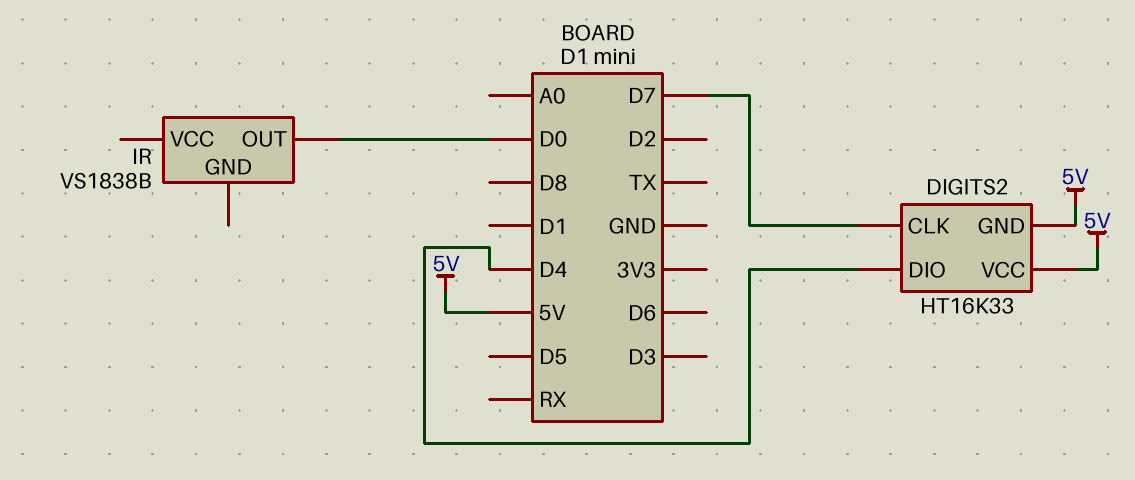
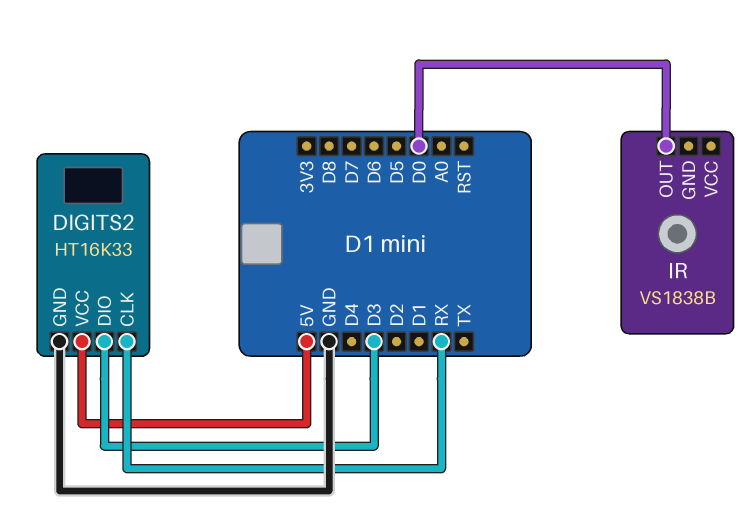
DIGITS2 pin CLK: D7 -> RX
DIGITS2 pin DIO: D4 -> D3
DIGITS2 pin GND: 5V -> GND

